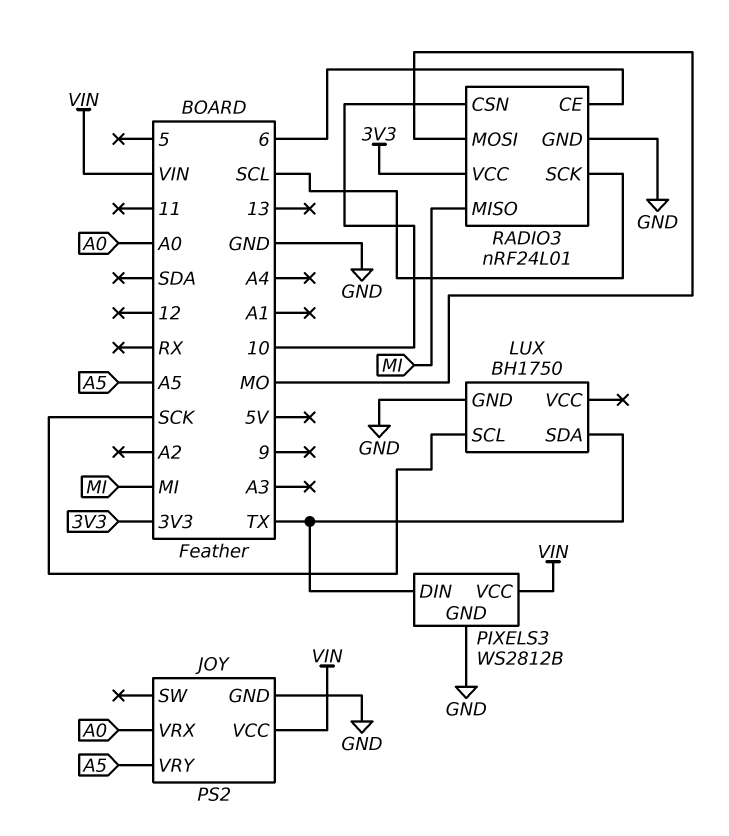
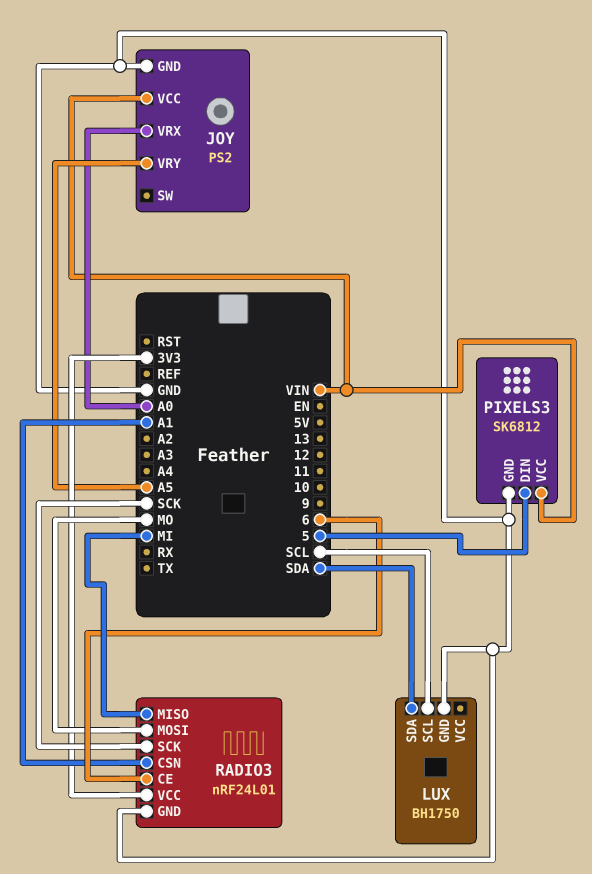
LUX pin SCL: SCK -> SCL
LUX pin SDA: TX -> SDA
PIXELS3: WS2812B -> SK6812
PIXELS3 pin DIN: TX -> 5
RADIO3 pin CSN: 10 -> A1
RADIO3 pin SCK: SCL -> SCK

